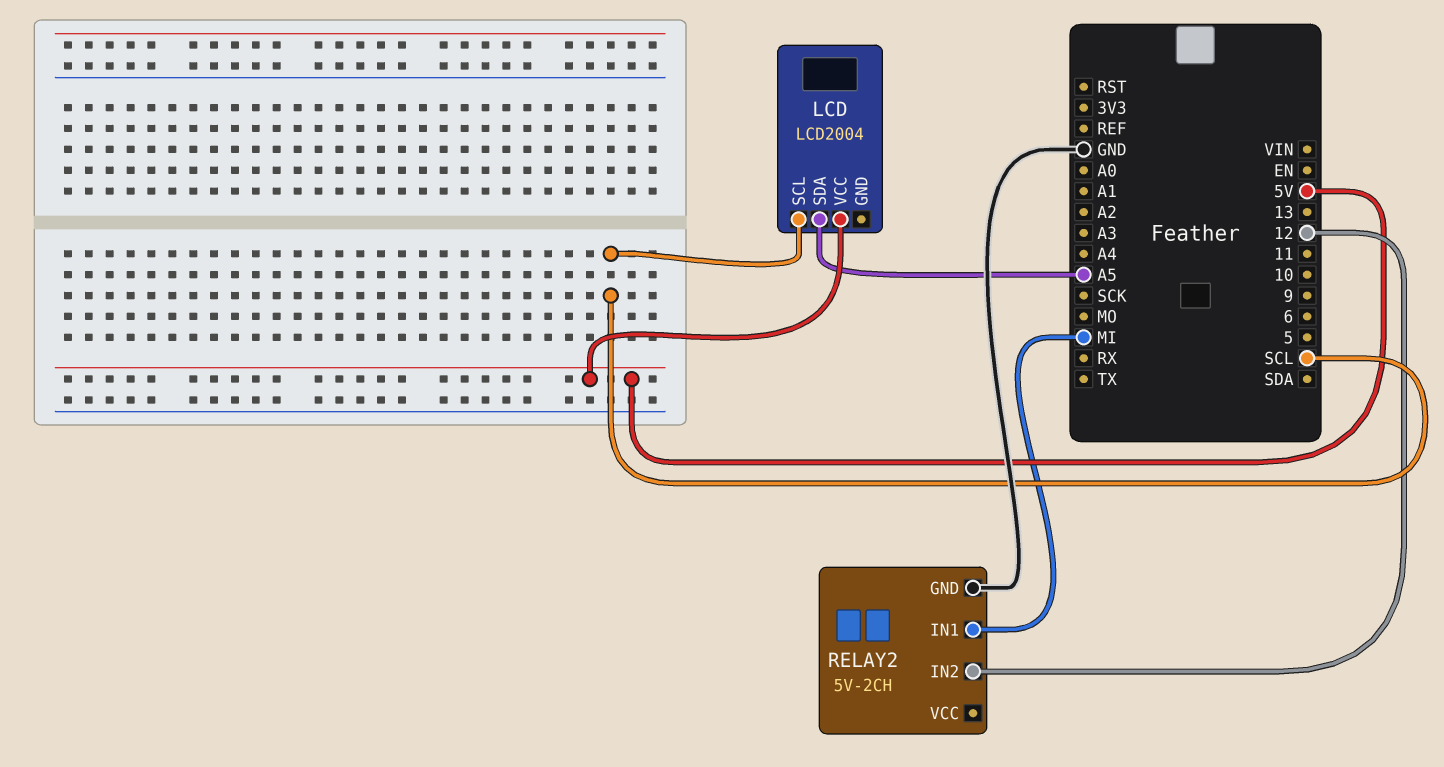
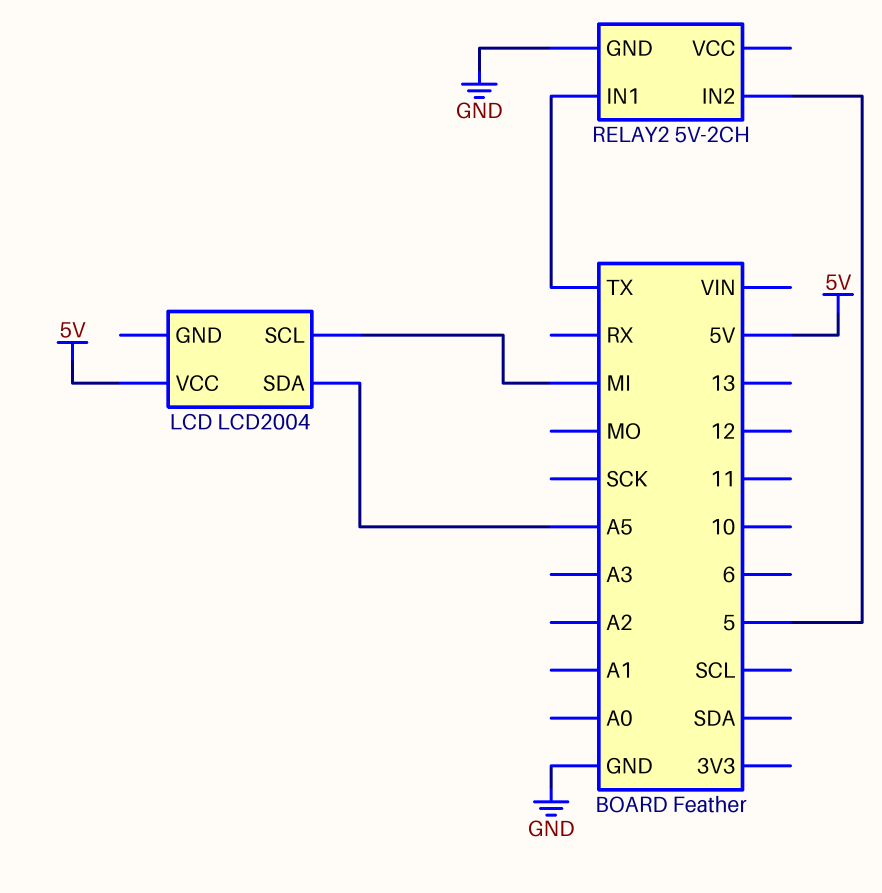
LCD pin SCL: SCL -> MI
RELAY2 pin IN1: MI -> TX
RELAY2 pin IN2: 12 -> 5

